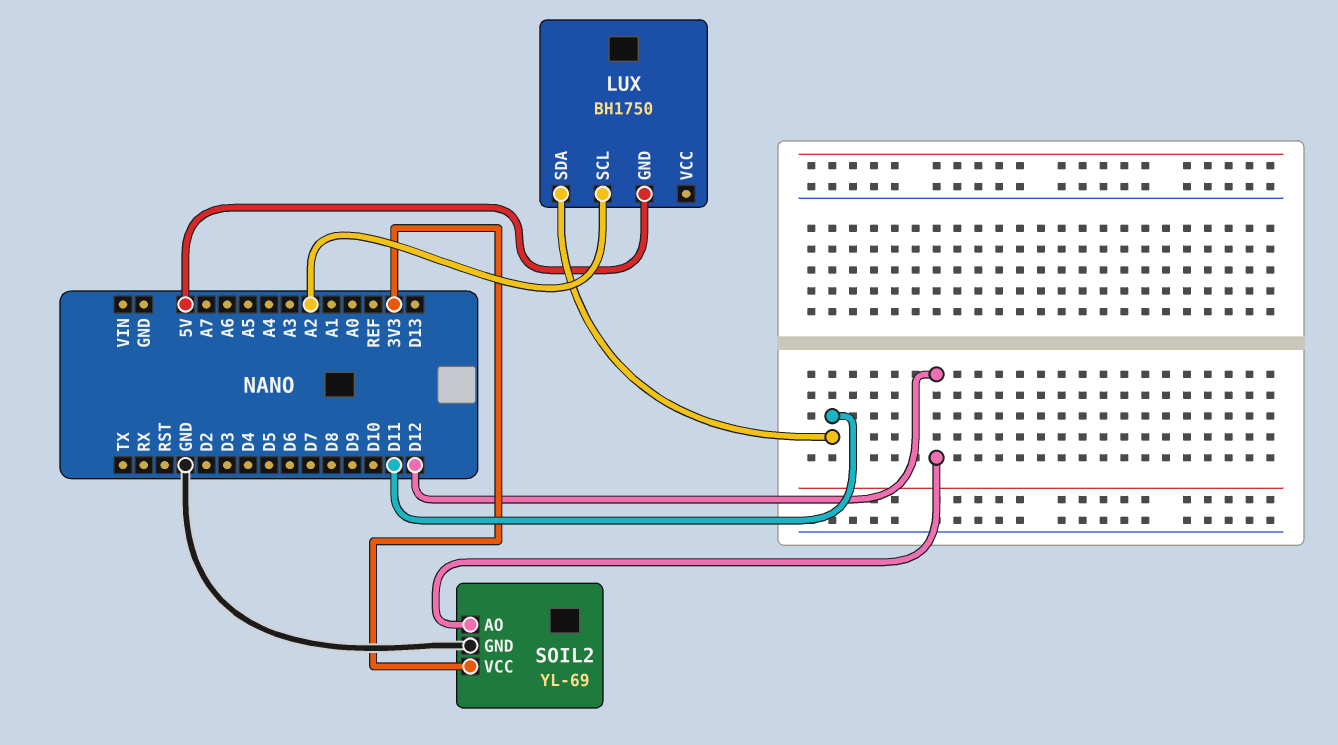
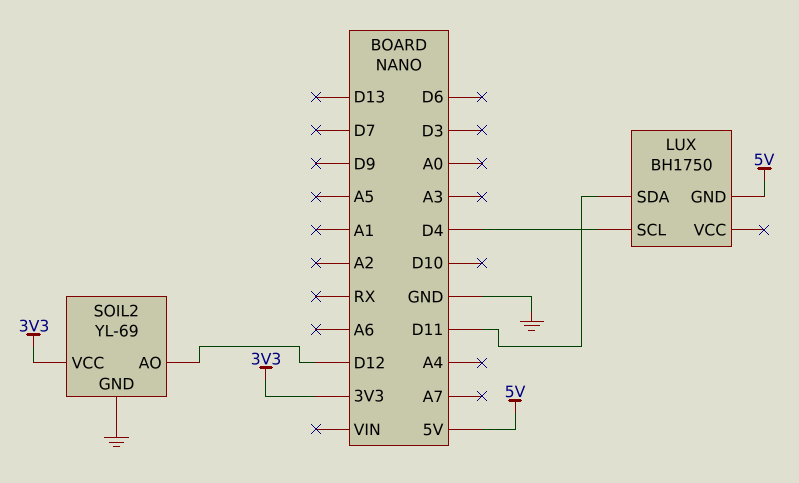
LUX pin SCL: A2 -> D4

